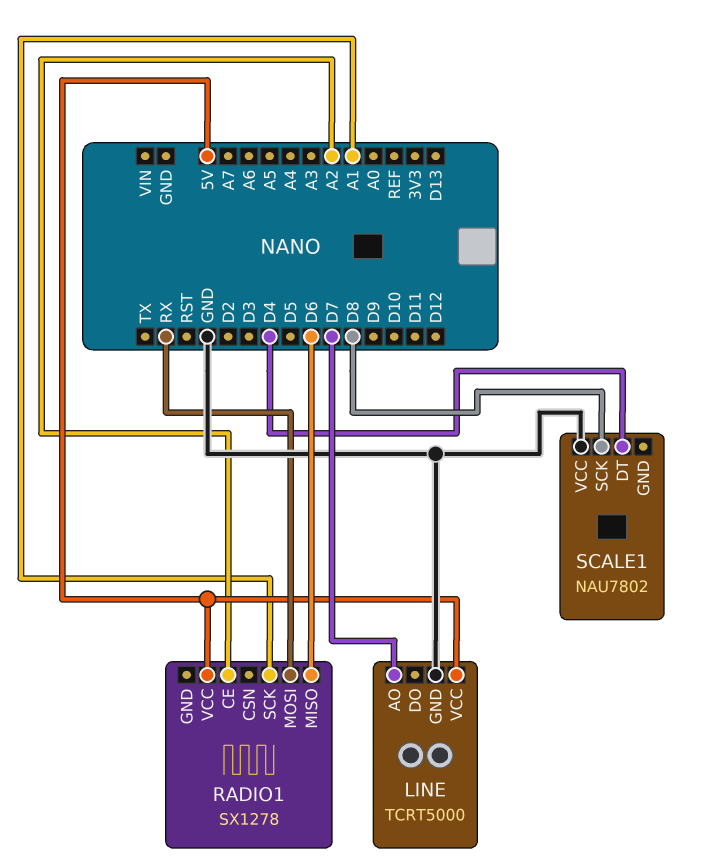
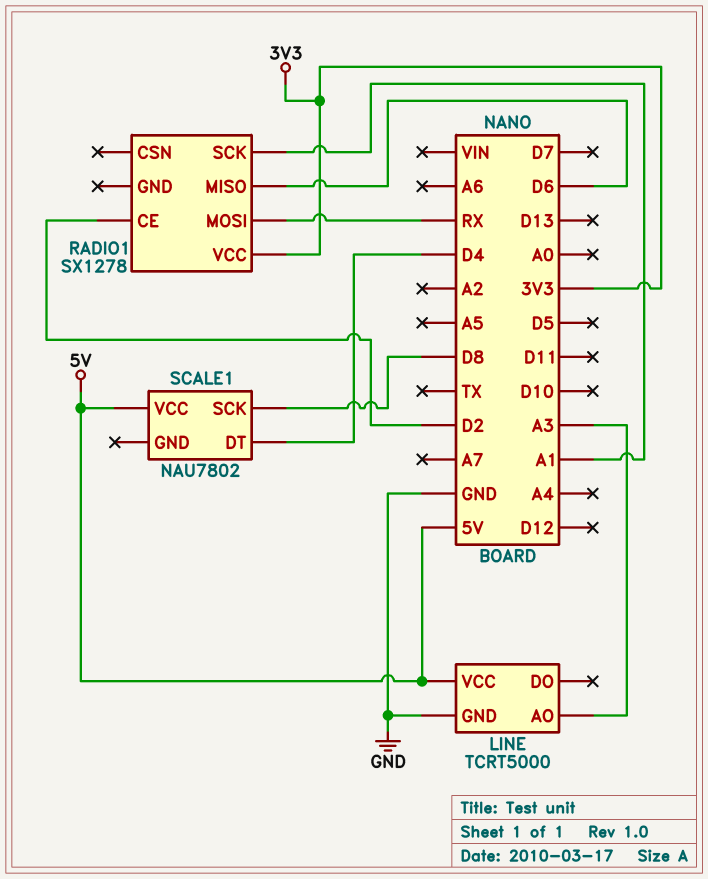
LINE pin AO: D7 -> A3
RADIO1 pin CE: A2 -> D2
RADIO1 pin VCC: 5V -> 3V3
SCALE1 pin VCC: GND -> 5V

